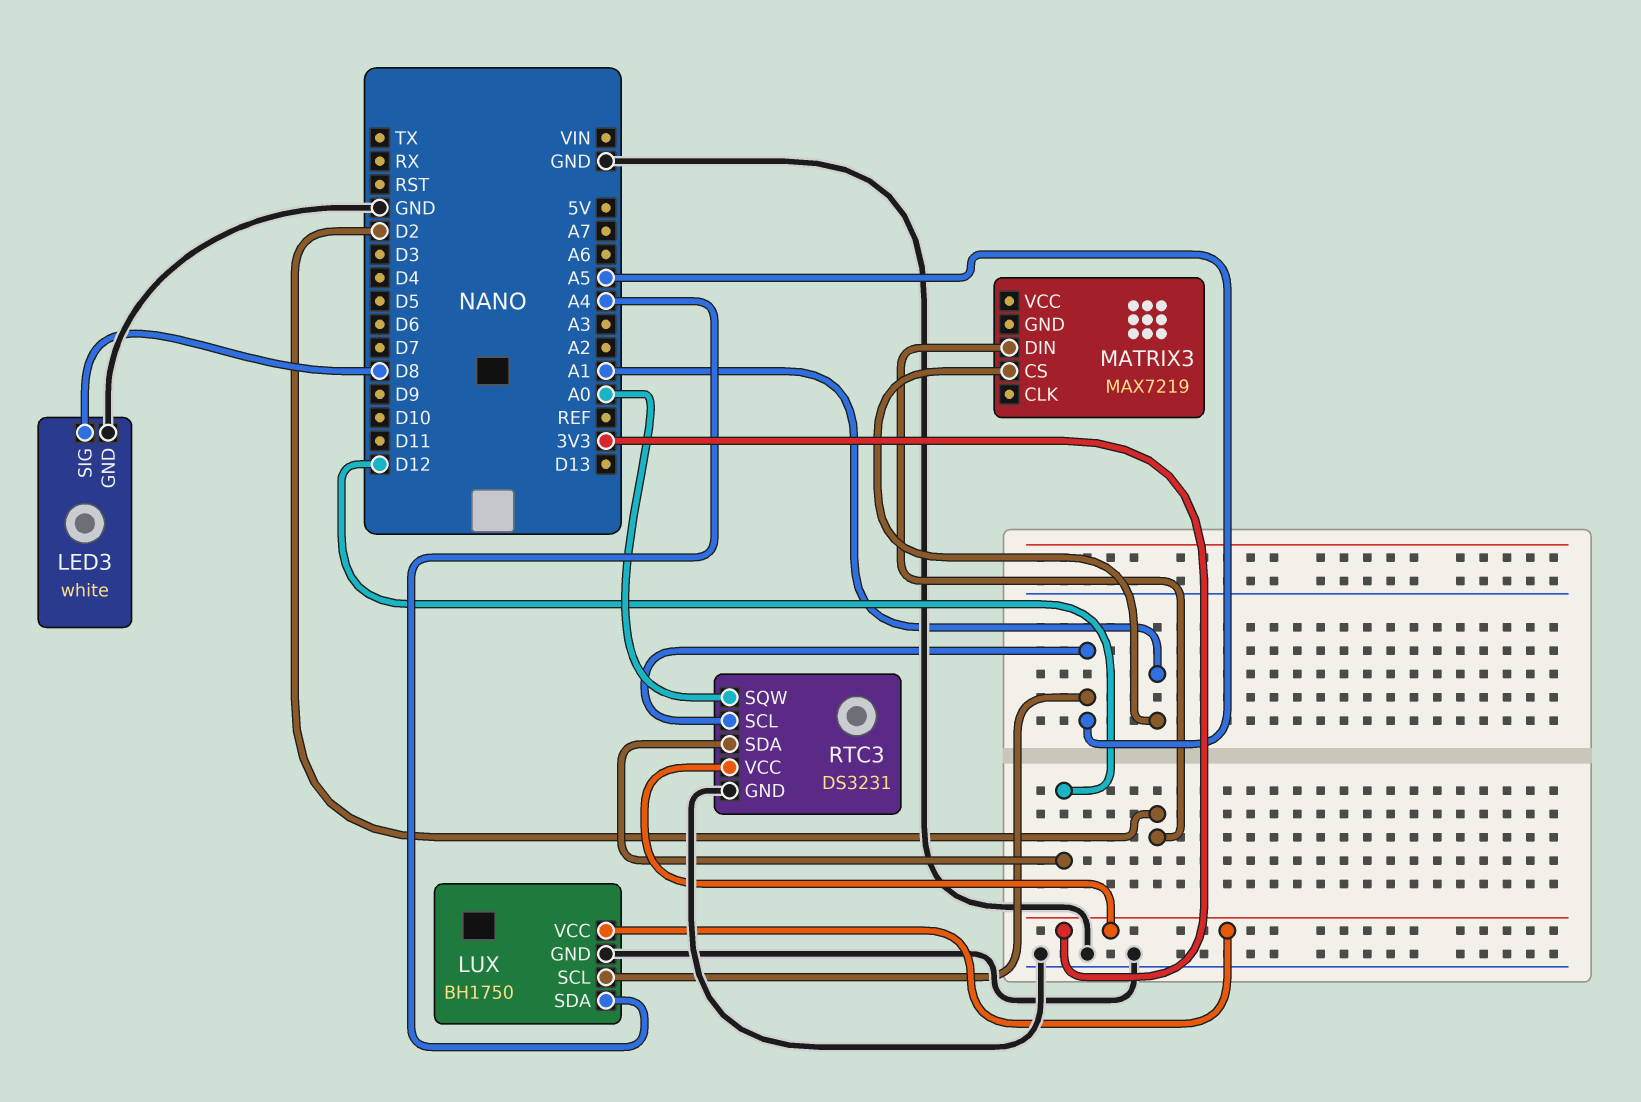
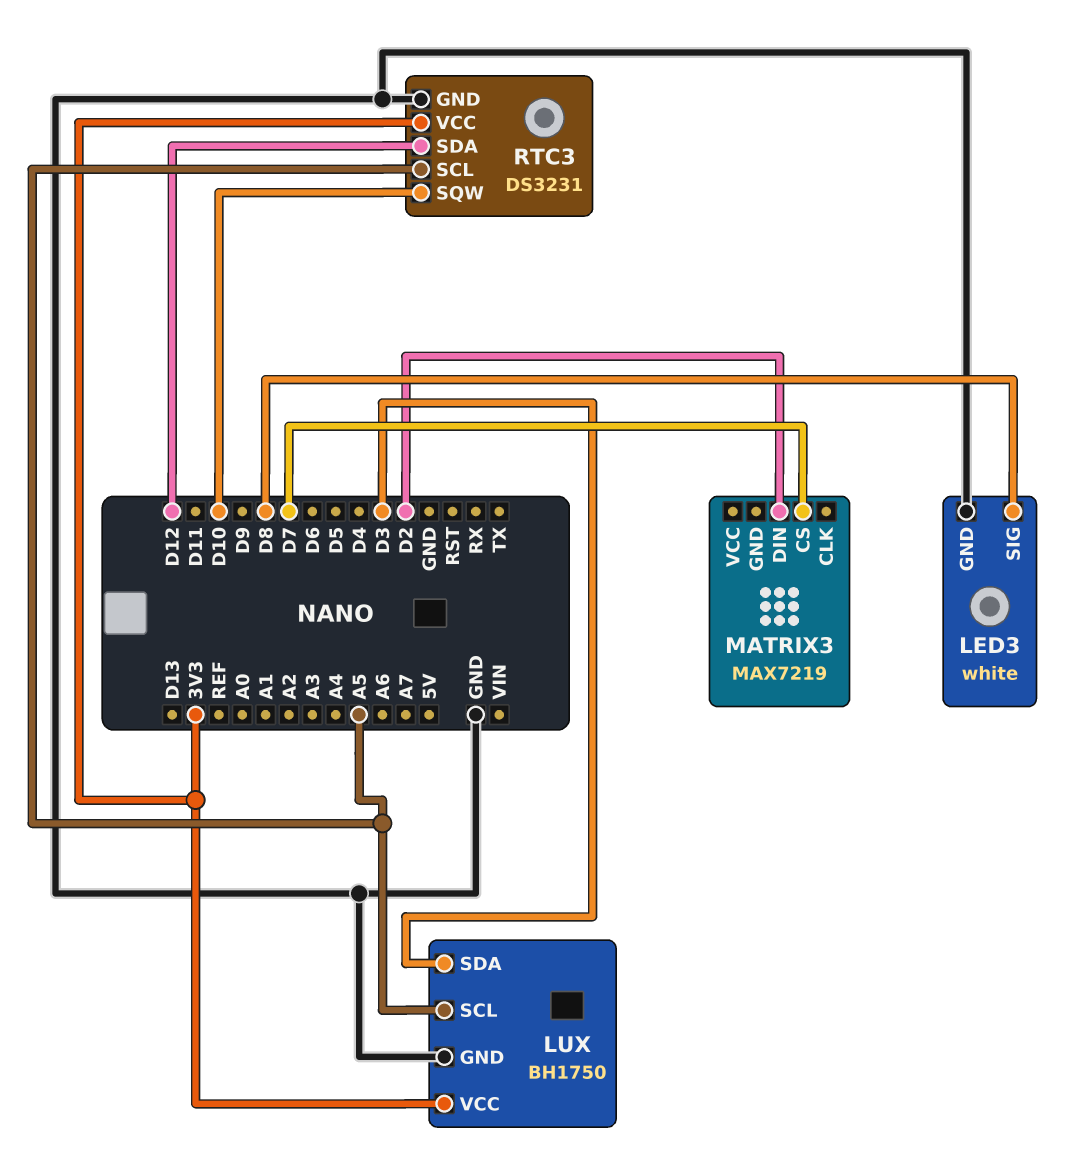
LUX pin SDA: A4 -> D3
MATRIX3 pin CS: A1 -> D7
RTC3 pin SQW: A0 -> D10

